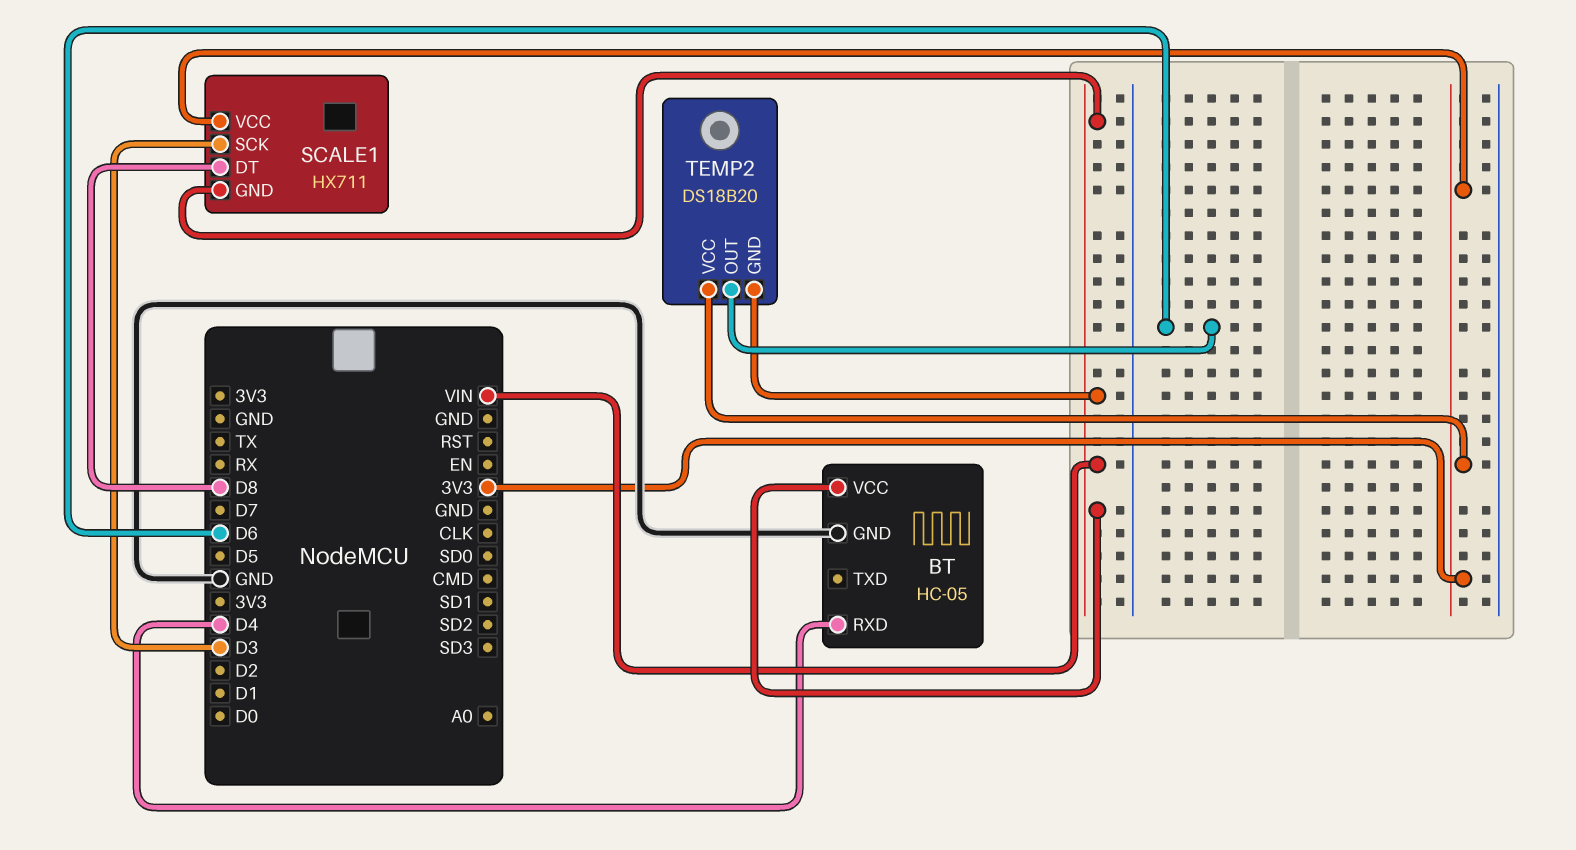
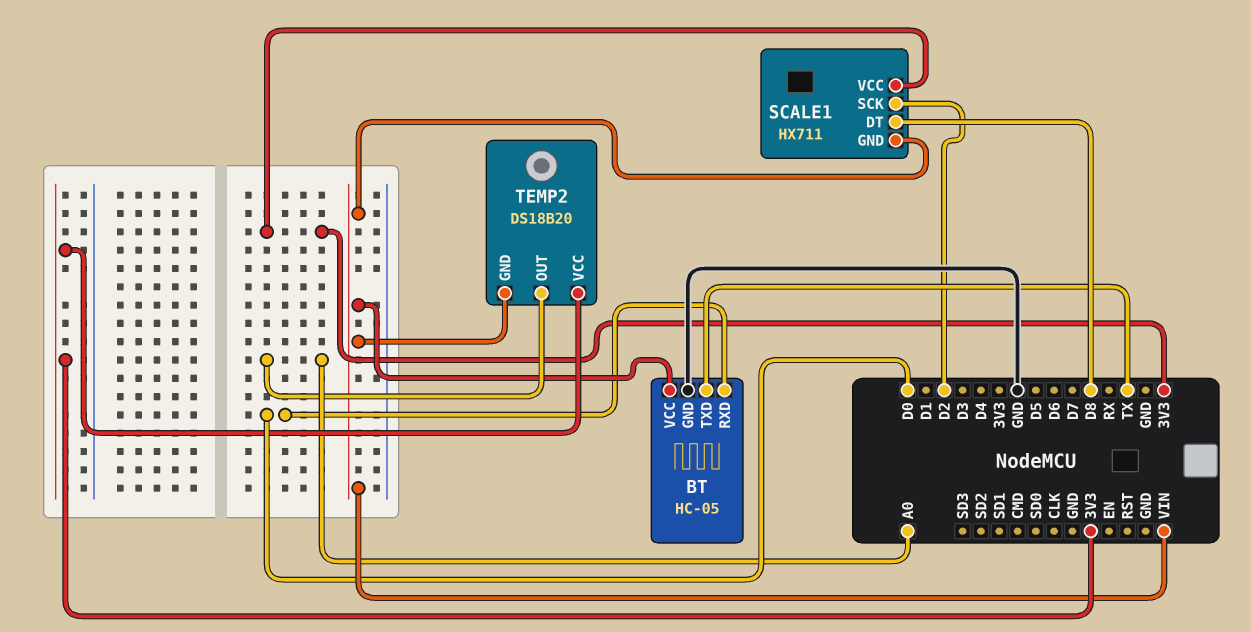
BT pin RXD: D4 -> D0
BT pin TXD: none -> TX
SCALE1 pin SCK: D3 -> D2
TEMP2 pin OUT: D6 -> A0

